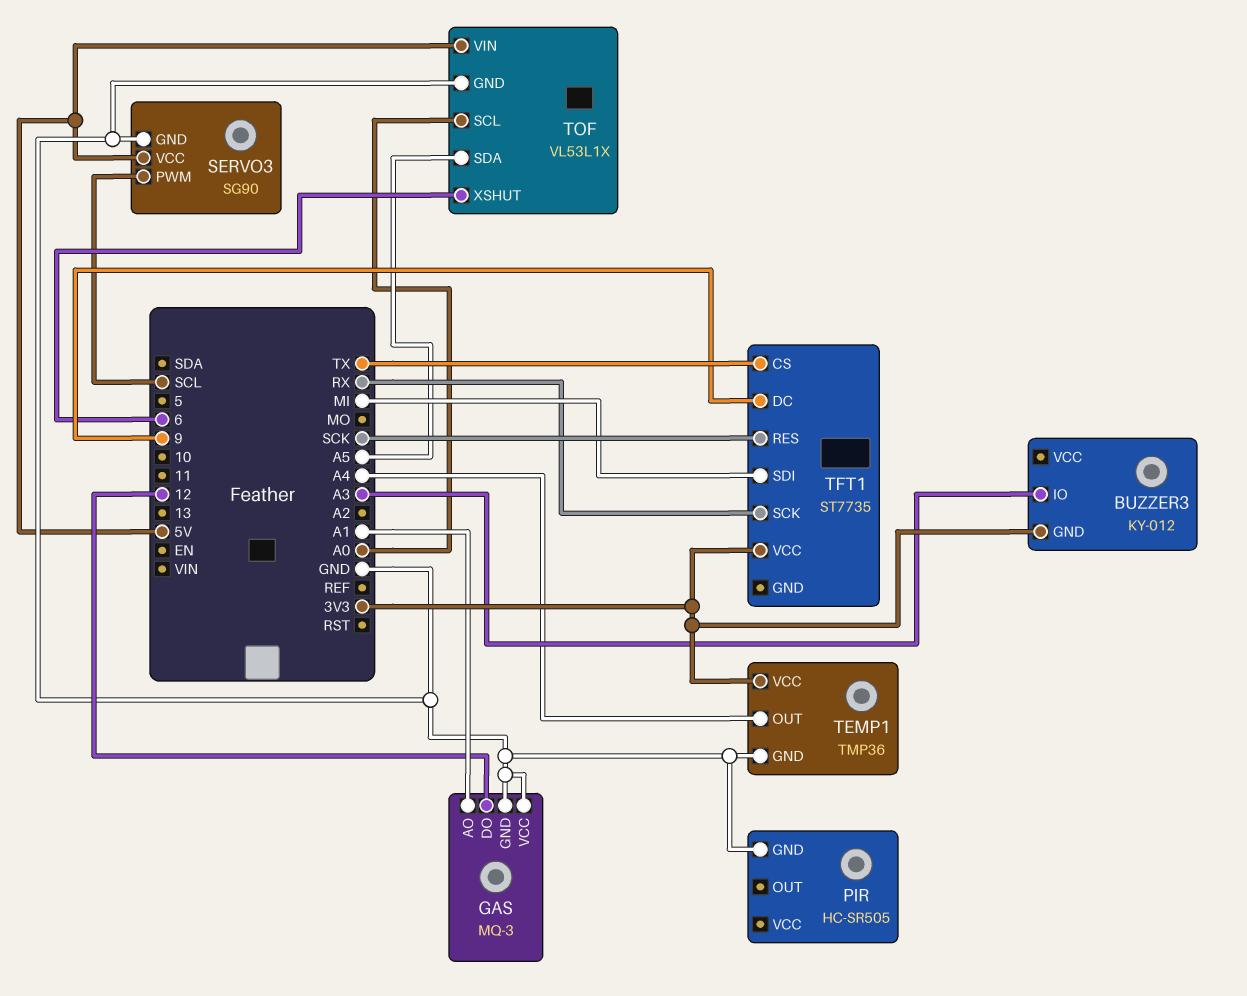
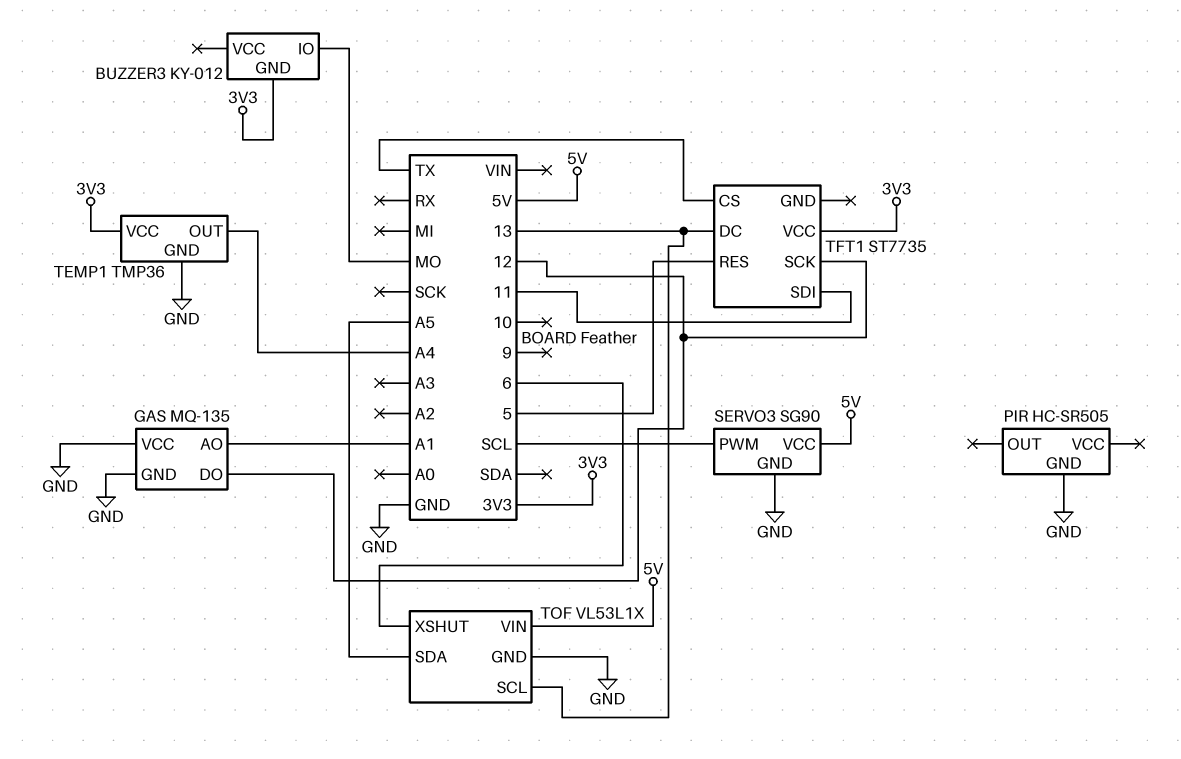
BUZZER3 pin IO: A3 -> MO
GAS: MQ-3 -> MQ-135
TFT1 pin DC: 9 -> 13
TFT1 pin RES: SCK -> 5
TFT1 pin SCK: RX -> 12
TFT1 pin SDI: MI -> 11
TOF pin SCL: A0 -> 13

